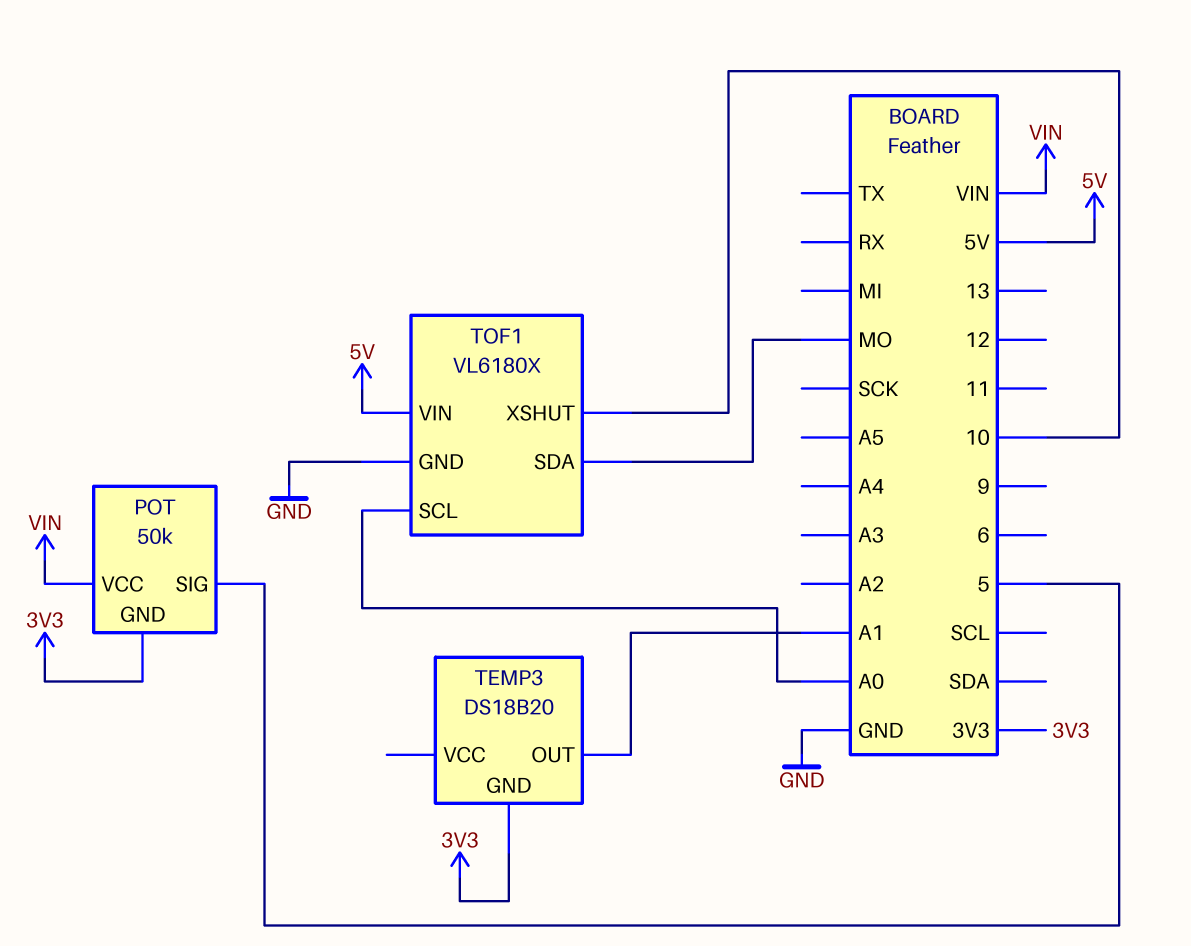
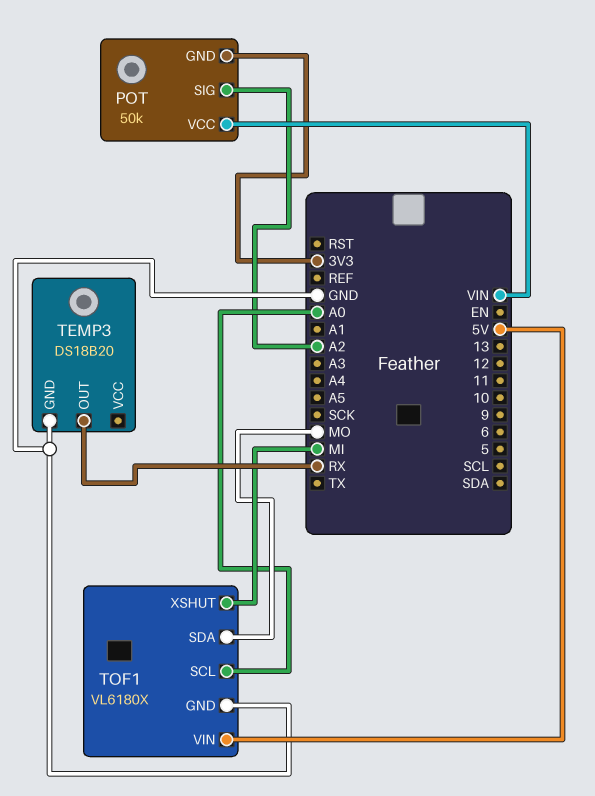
POT pin SIG: 5 -> A2
TEMP3 pin GND: 3V3 -> GND
TEMP3 pin OUT: A1 -> RX
TOF1 pin XSHUT: 10 -> MI

